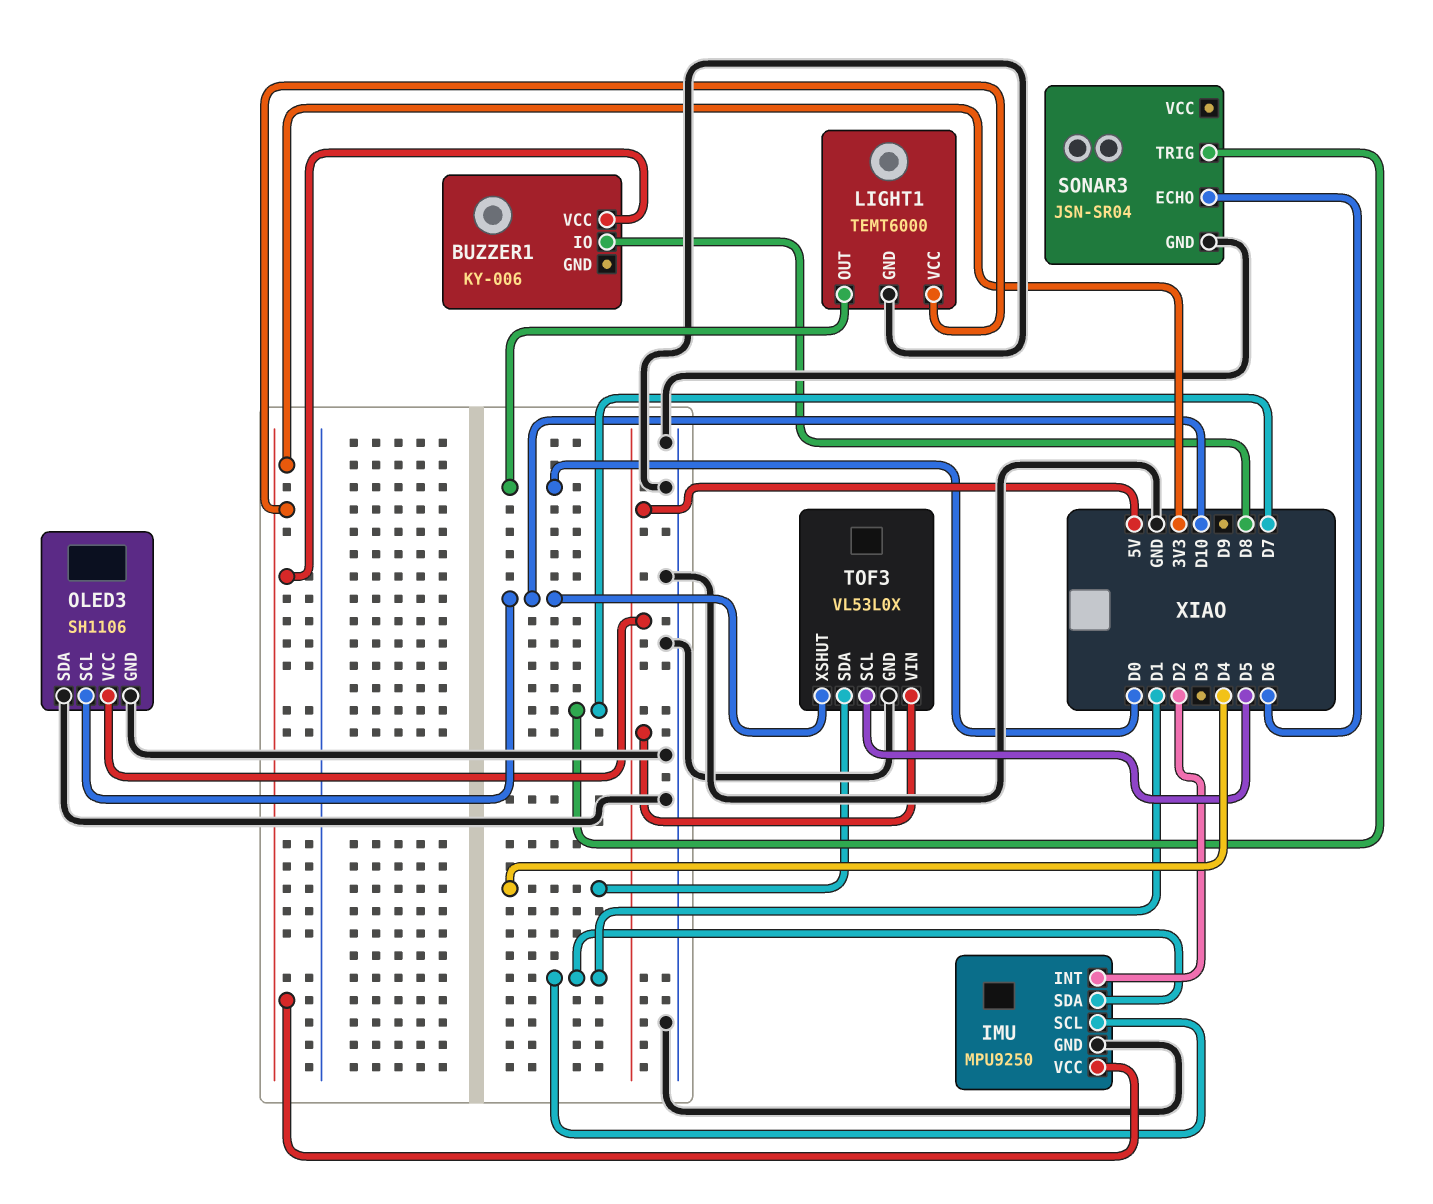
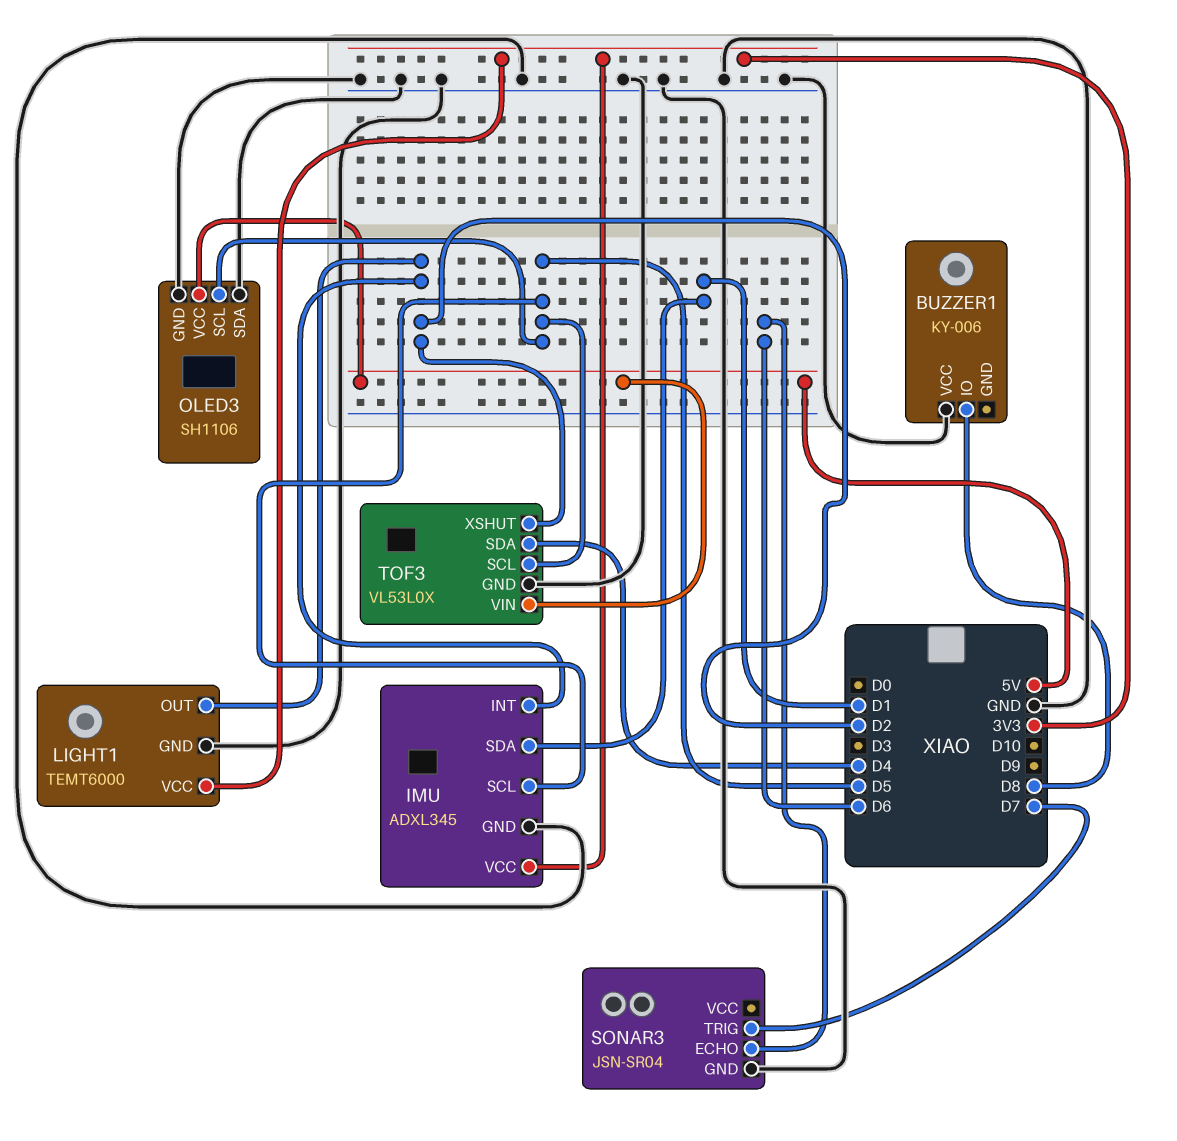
BUZZER1 pin VCC: 3V3 -> GND
IMU: MPU9250 -> ADXL345
IMU pin SCL: D1 -> D5
LIGHT1 pin OUT: D0 -> D2
OLED3 pin SCL: D10 -> D5
TOF3 pin XSHUT: D10 -> D2

